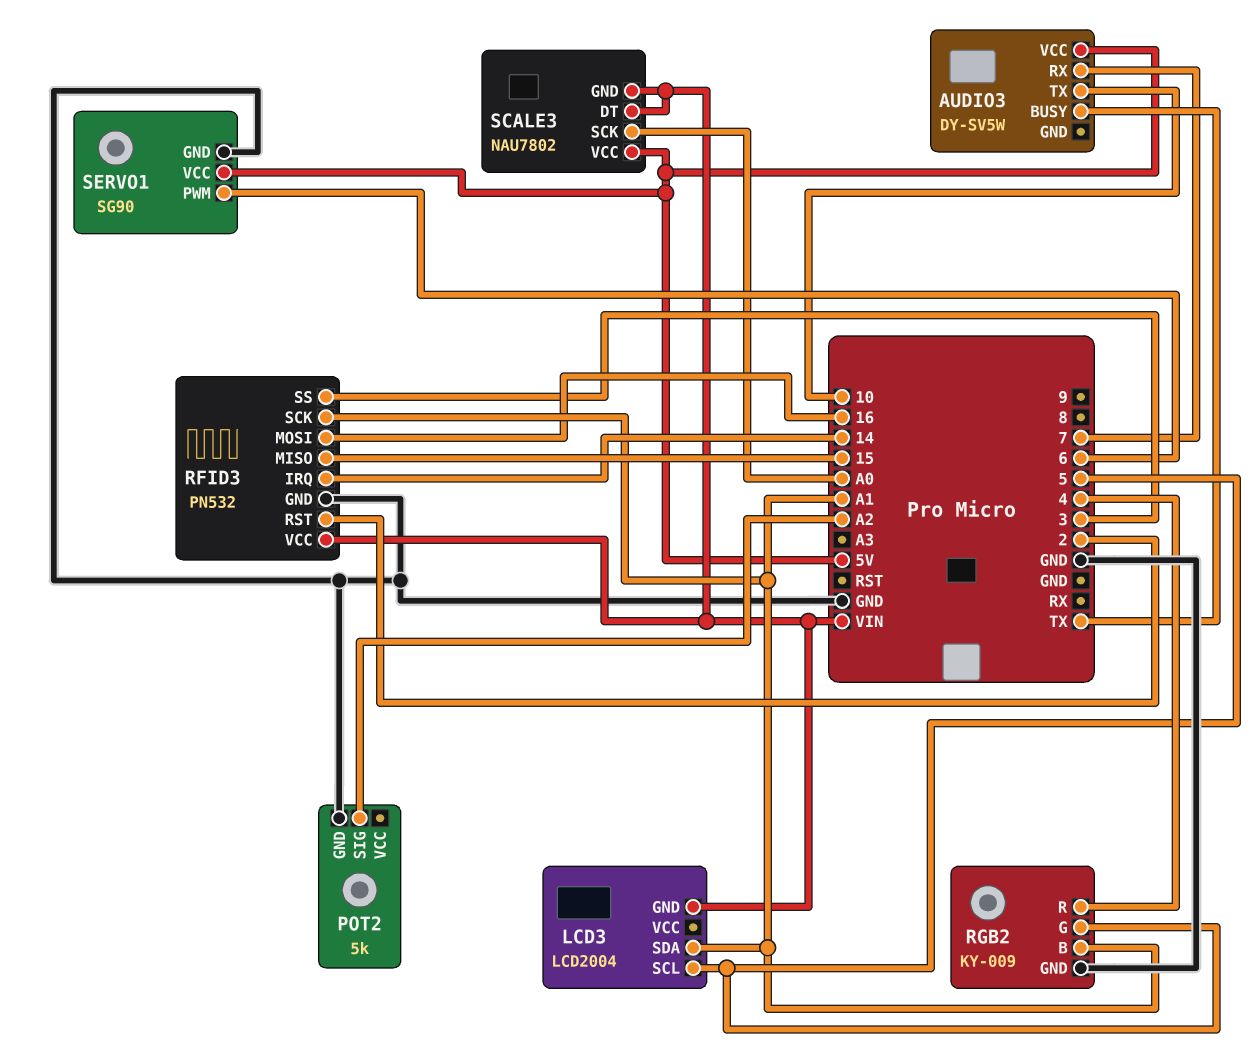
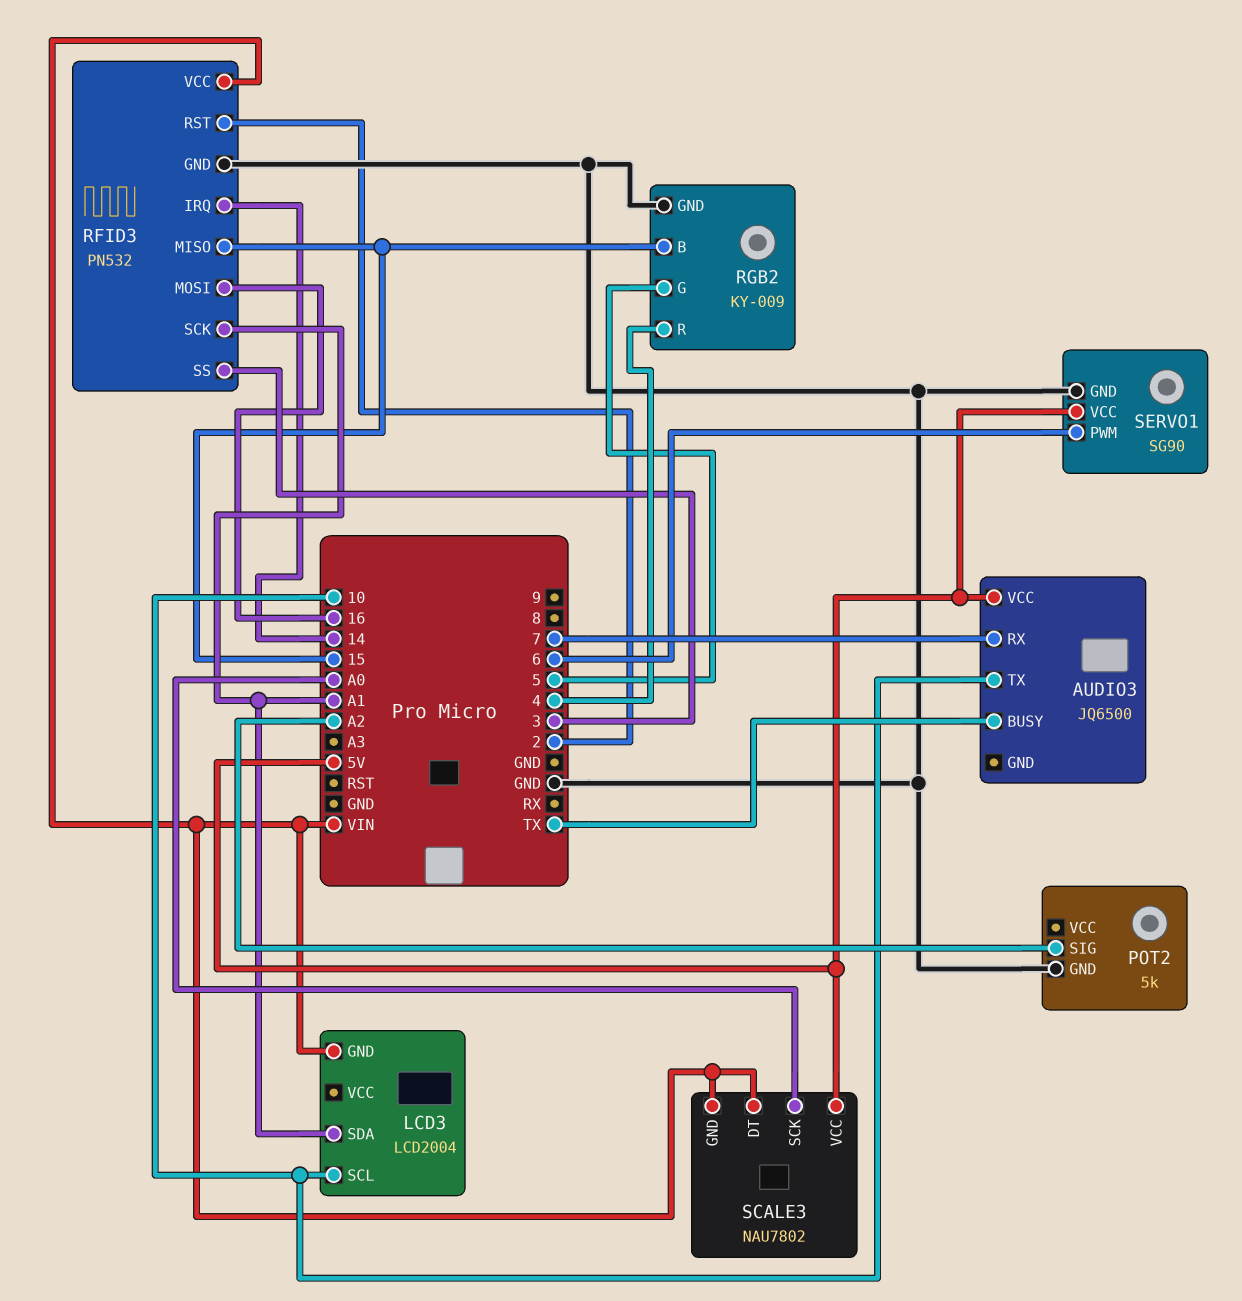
AUDIO3: DY-SV5W -> JQ6500
LCD3 pin SCL: 5 -> 10
RGB2 pin B: A1 -> 15

